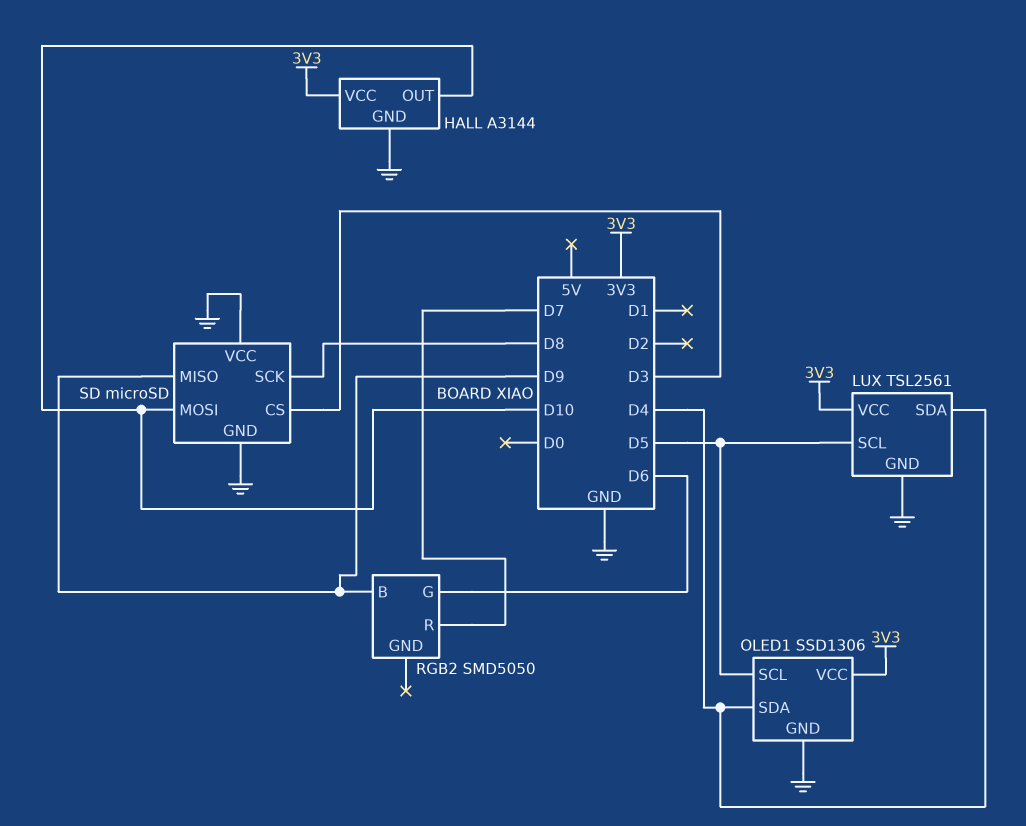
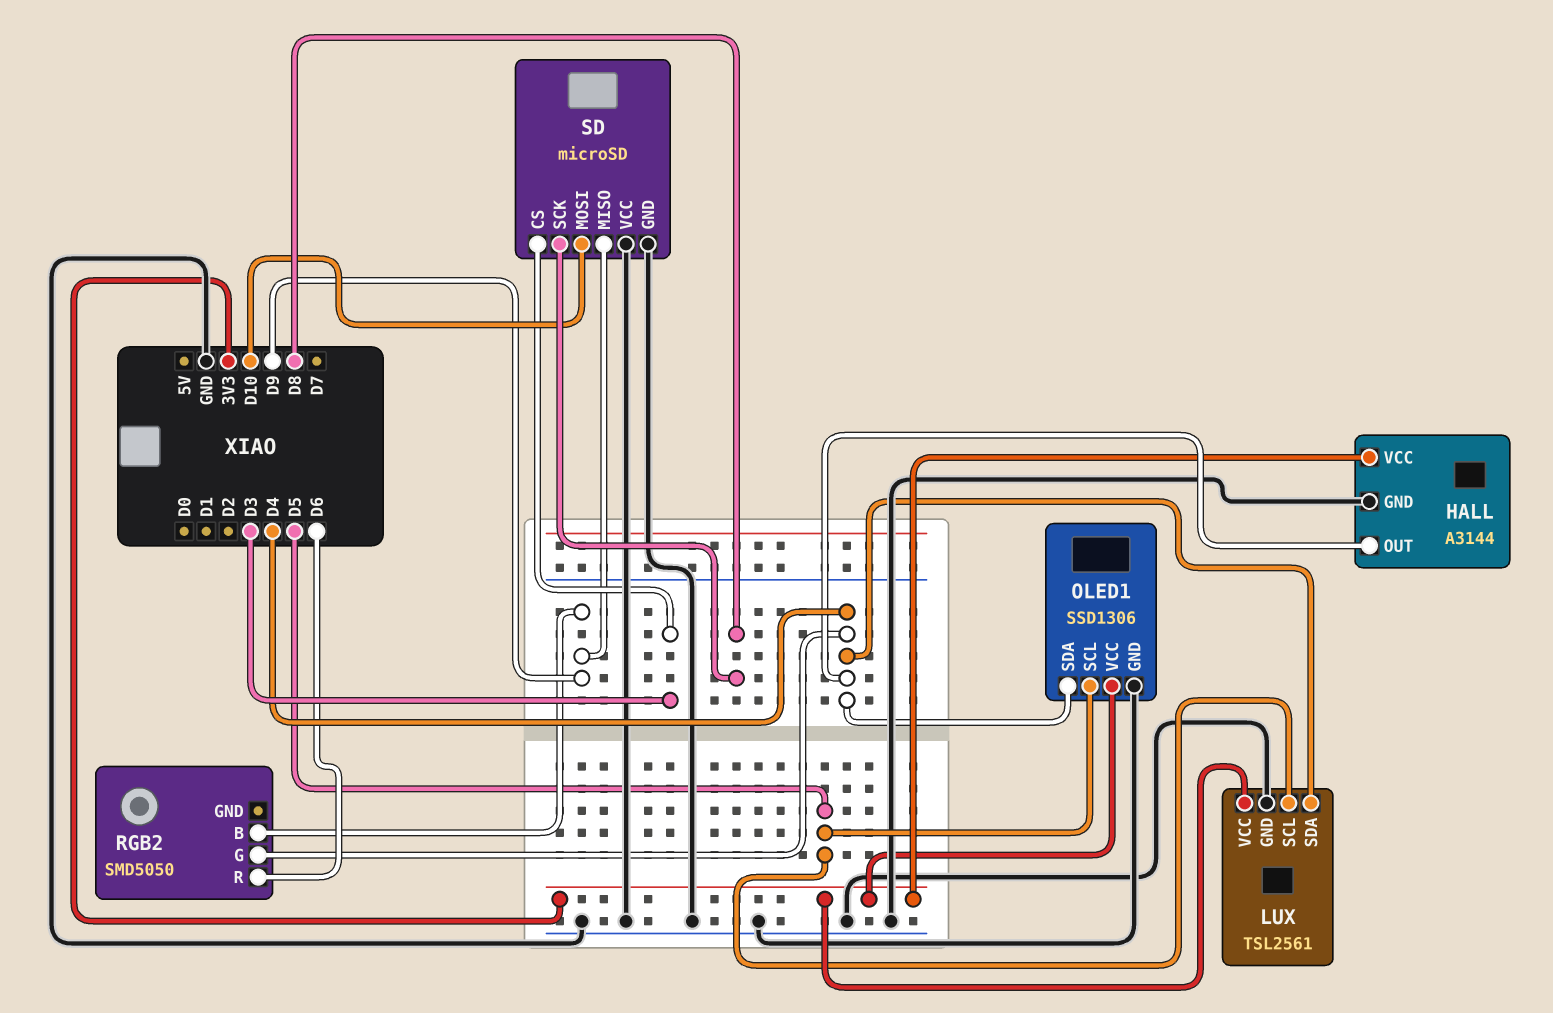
HALL pin OUT: D10 -> D4
RGB2 pin G: D6 -> D4
RGB2 pin R: D7 -> D6

